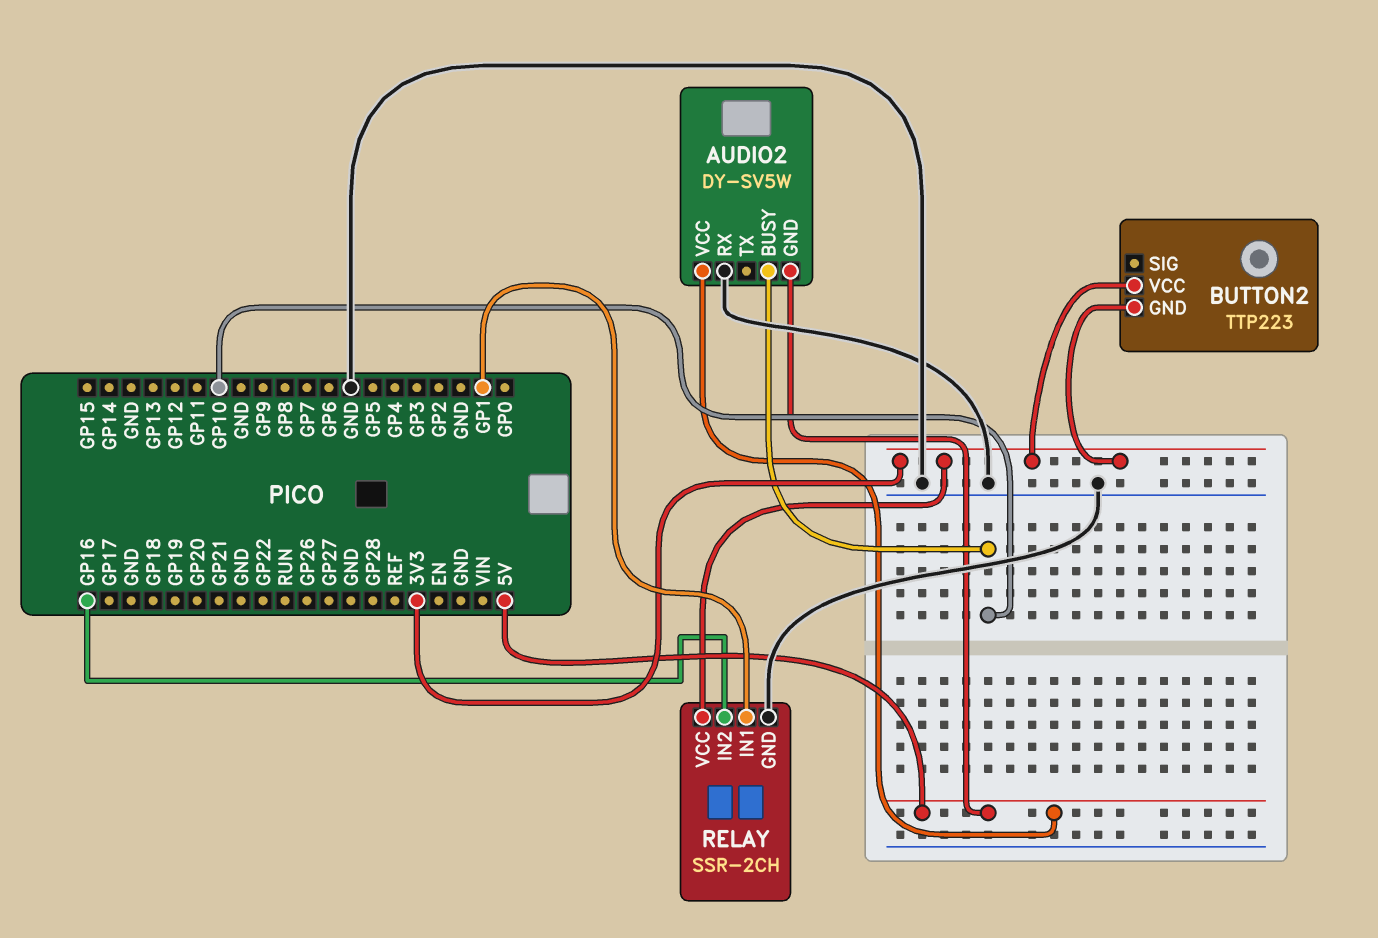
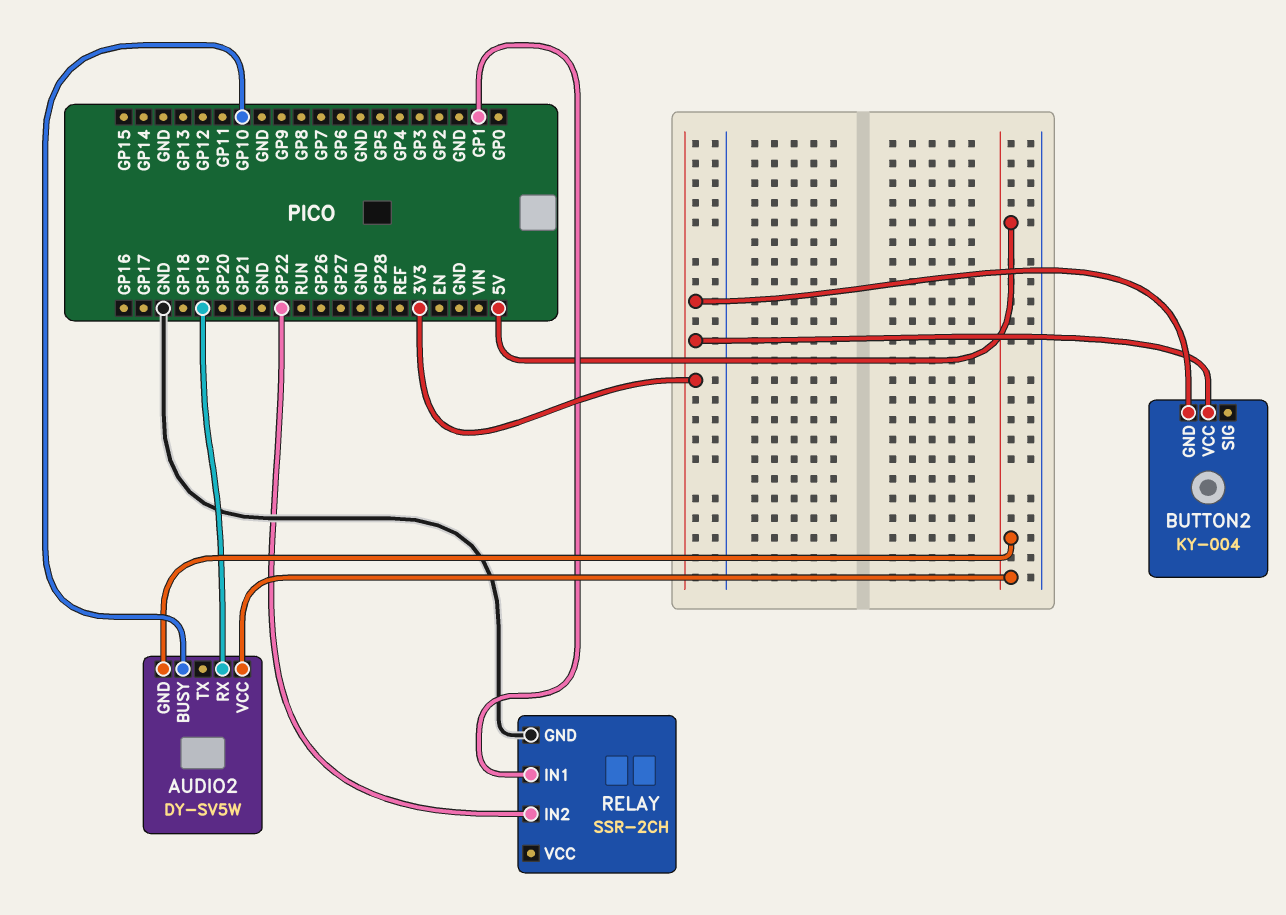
AUDIO2 pin RX: GND -> GP19
BUTTON2: TTP223 -> KY-004
RELAY pin IN2: GP16 -> GP22
RELAY pin VCC: 3V3 -> none

